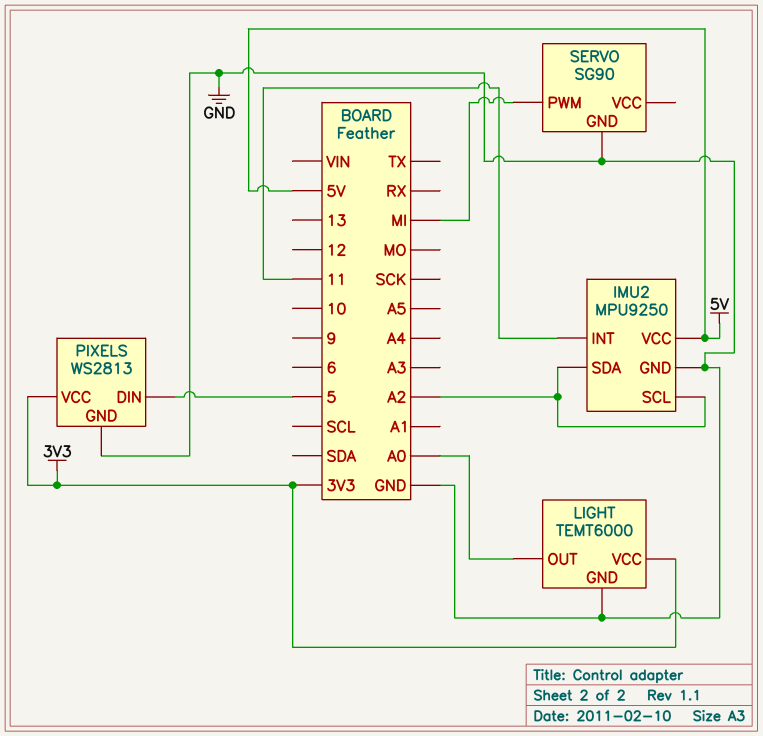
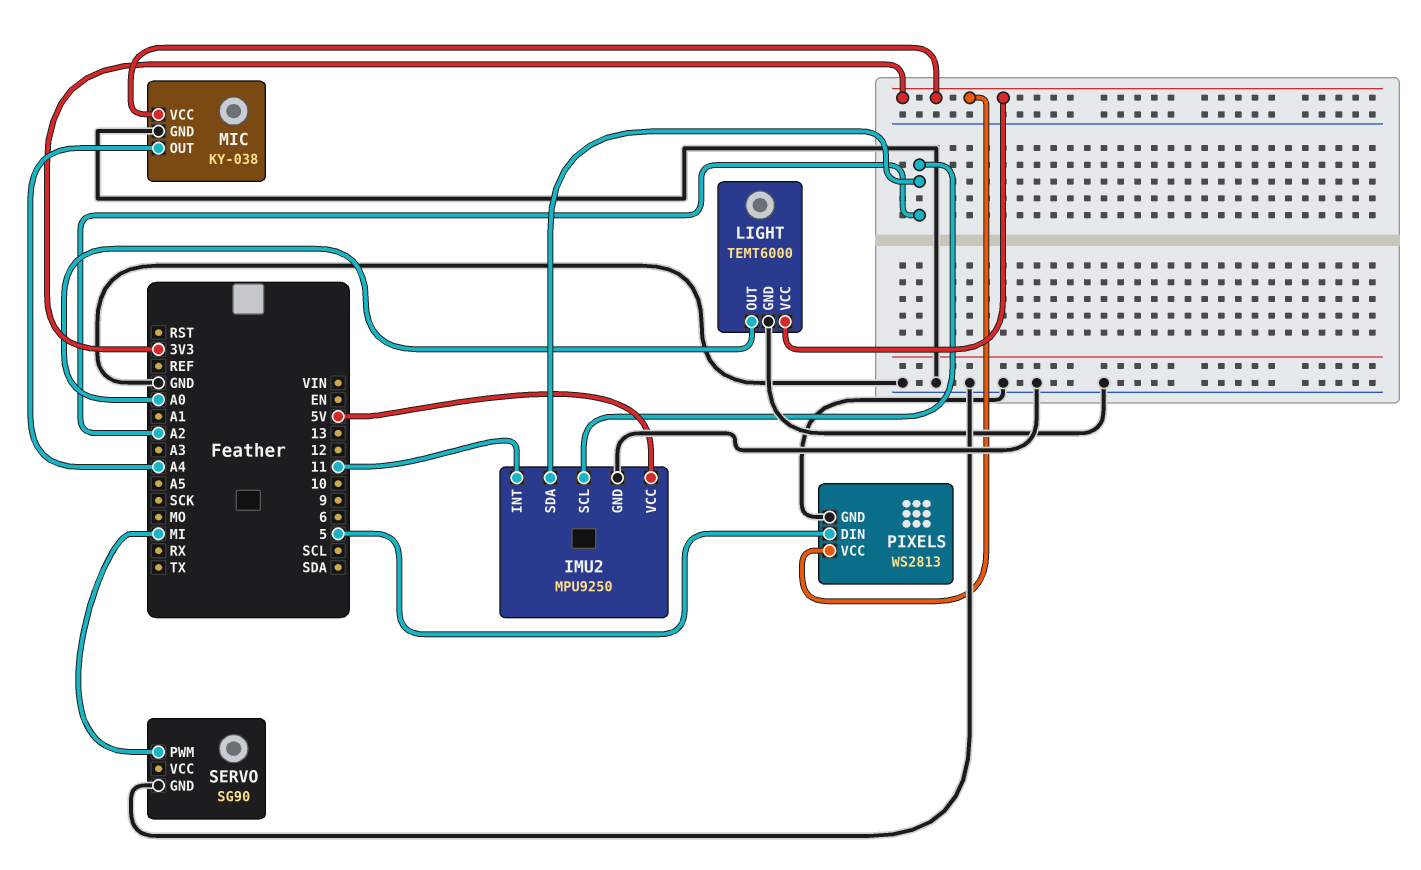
MIC: none -> KY-038
MIC pin GND: none -> GND
MIC pin OUT: none -> A4
MIC pin VCC: none -> 3V3

